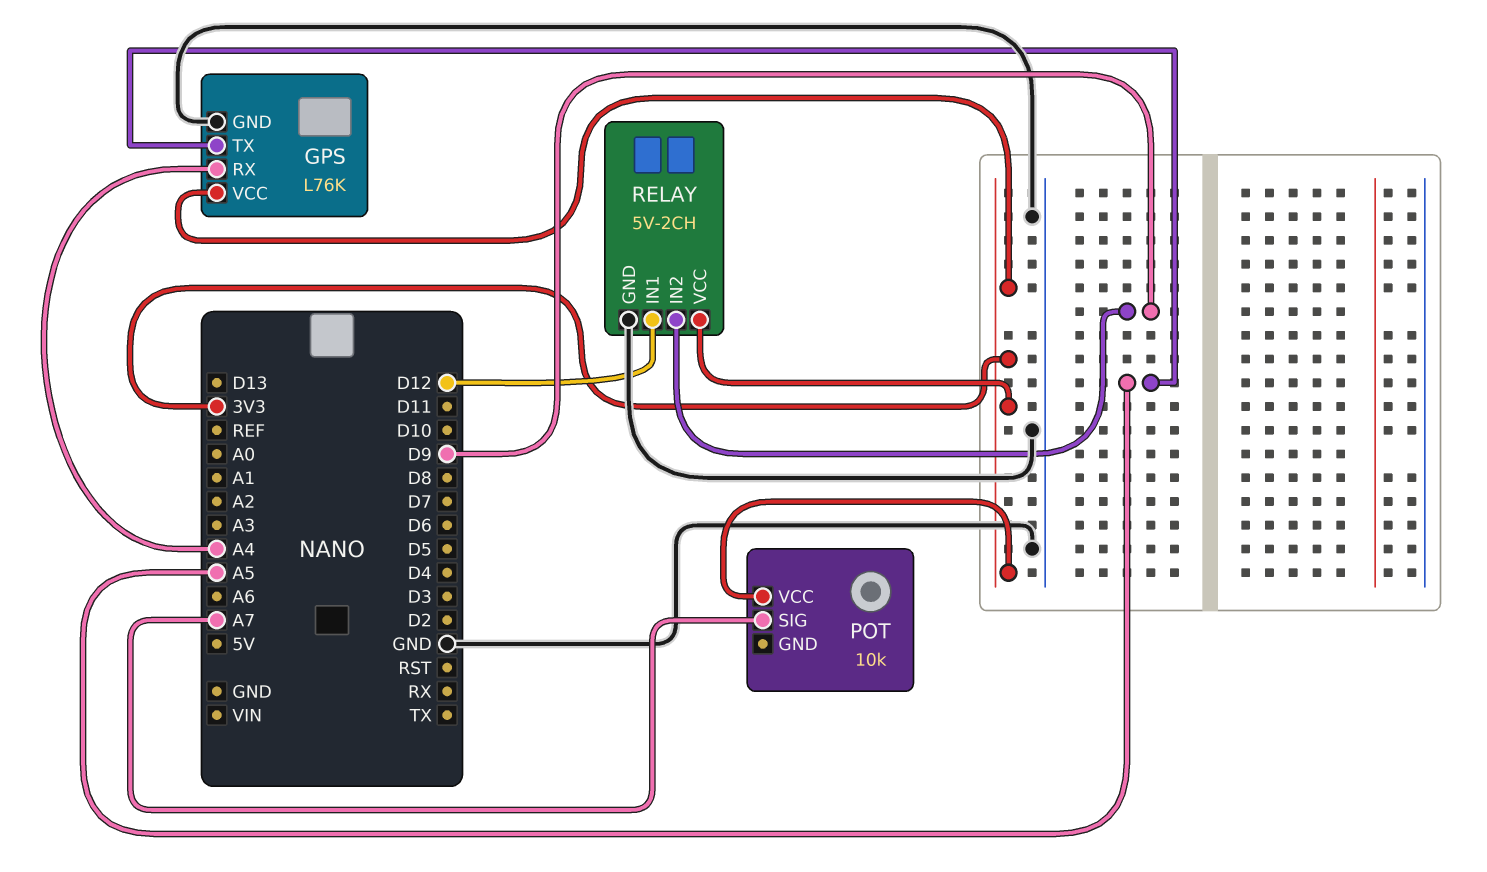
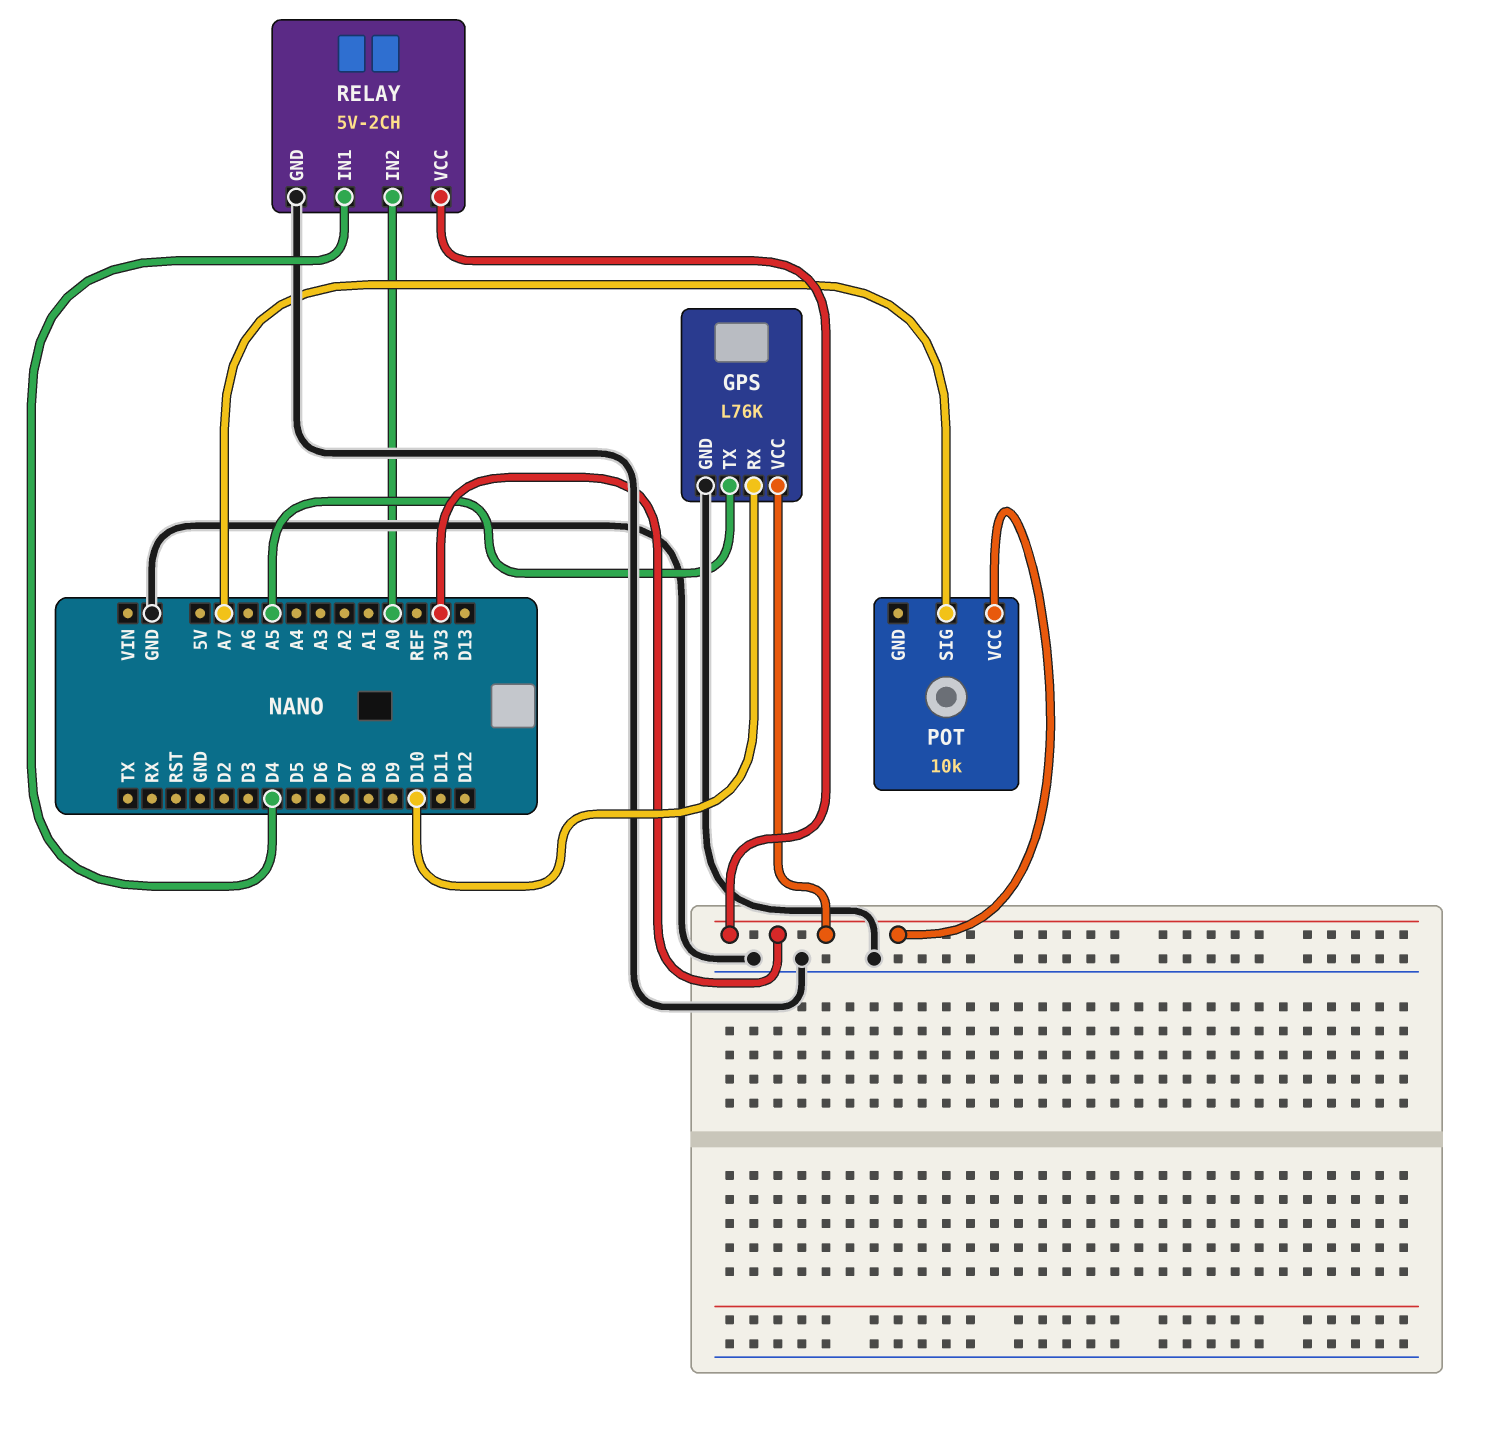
GPS pin RX: A4 -> D10
RELAY pin IN1: D12 -> D4
RELAY pin IN2: D9 -> A0

